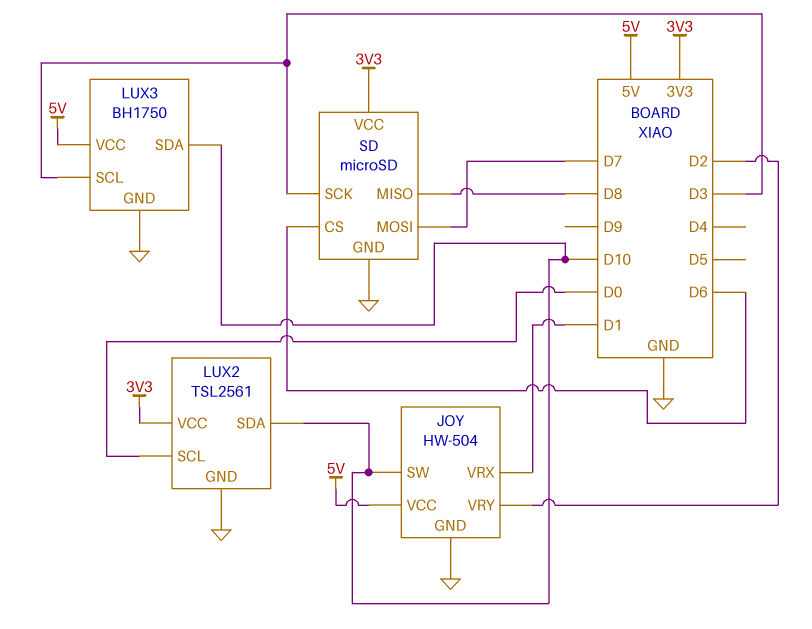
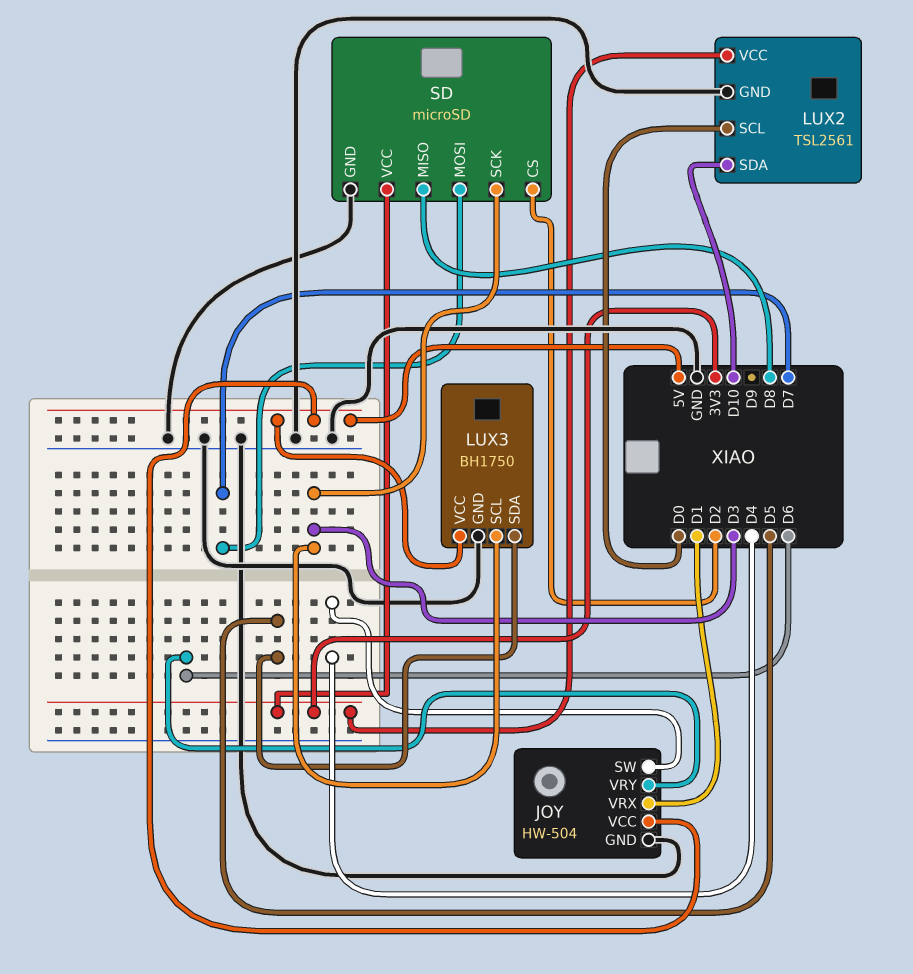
JOY pin SW: D10 -> D4
JOY pin VRY: D2 -> D6
LUX3 pin SDA: D10 -> D5
SD pin CS: D6 -> D2

